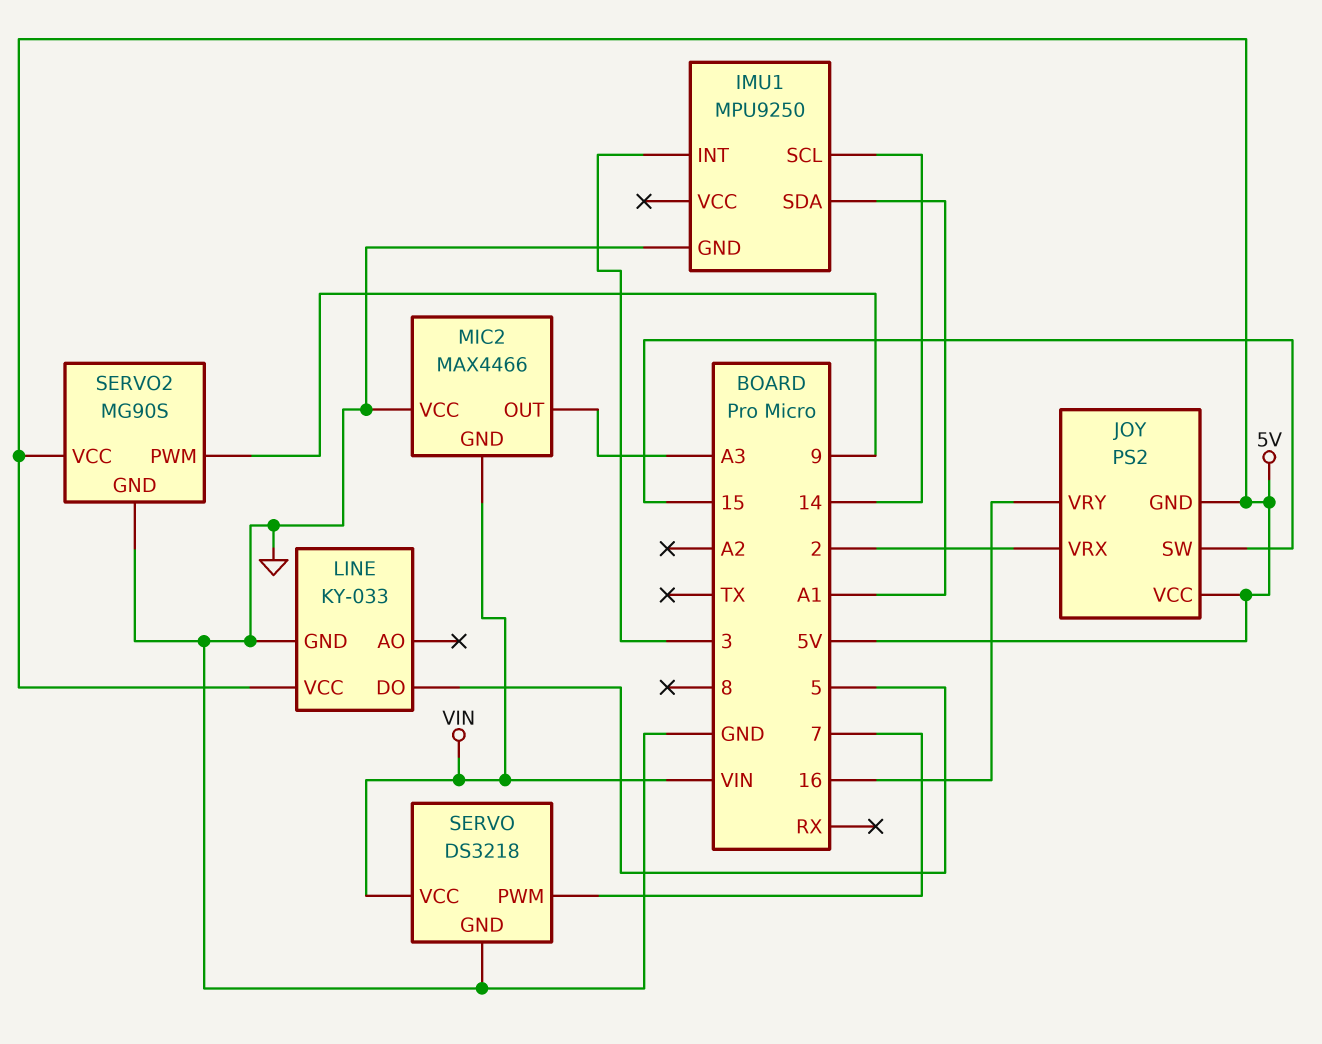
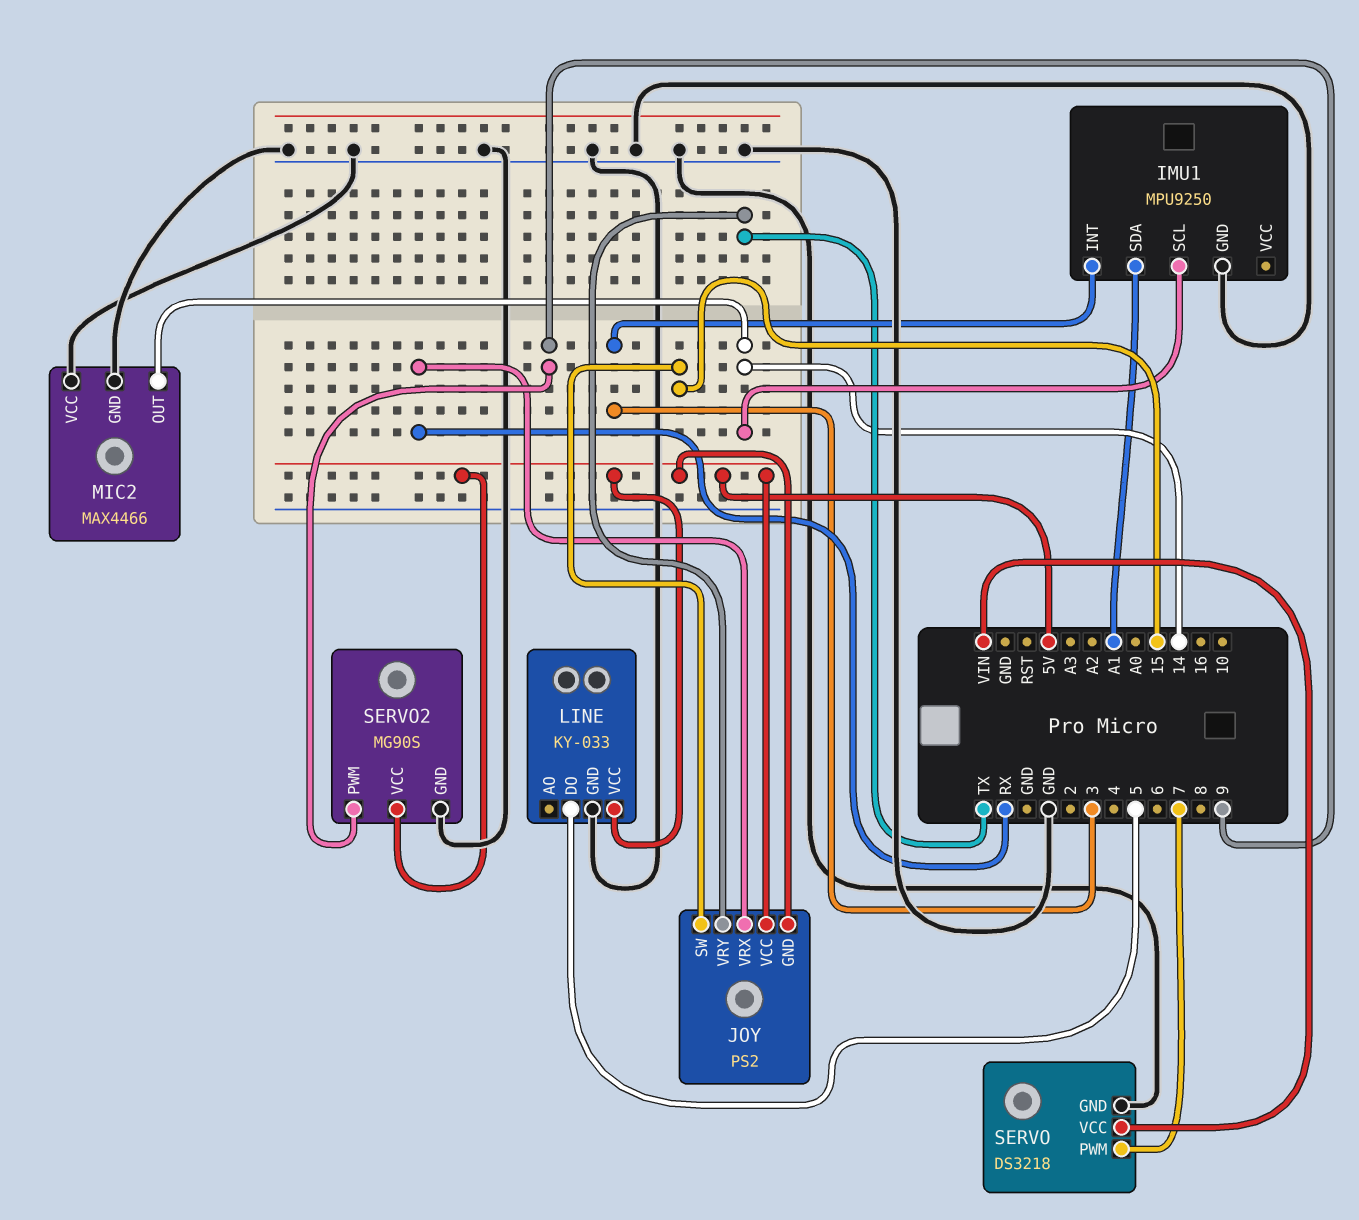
JOY pin VRX: 2 -> RX
JOY pin VRY: 16 -> TX
MIC2 pin GND: VIN -> GND
MIC2 pin OUT: A3 -> 14

